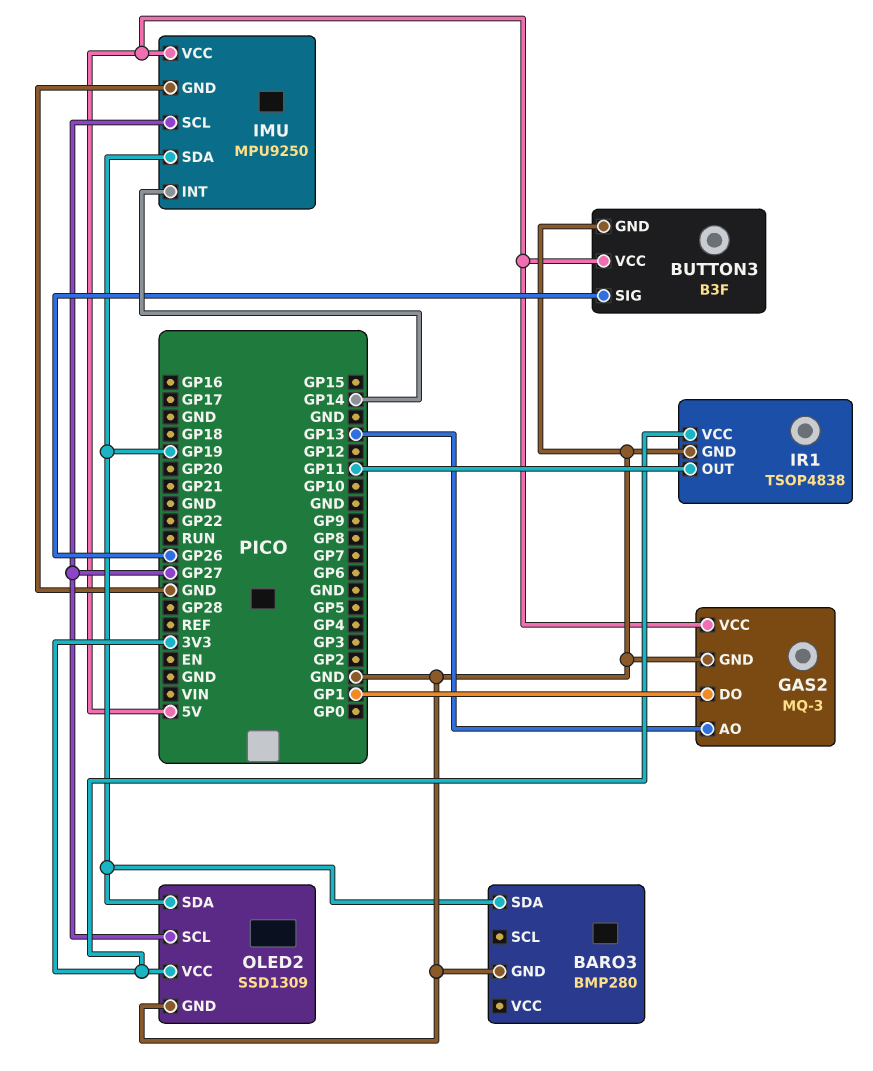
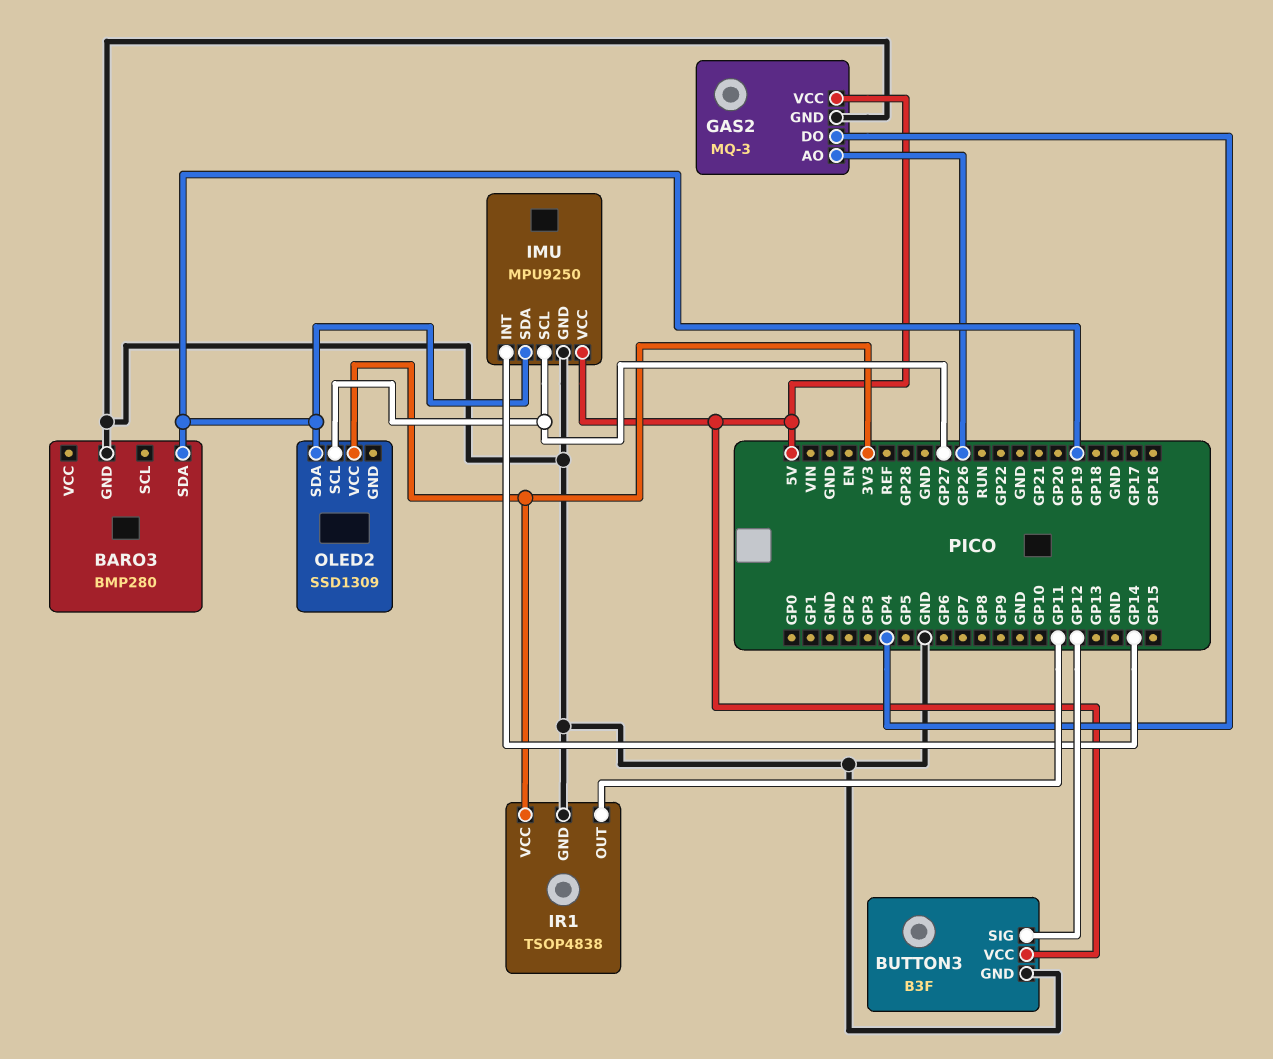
BUTTON3 pin SIG: GP26 -> GP12
GAS2 pin AO: GP13 -> GP26
GAS2 pin DO: GP1 -> GP4
OLED2 pin GND: GND -> none

